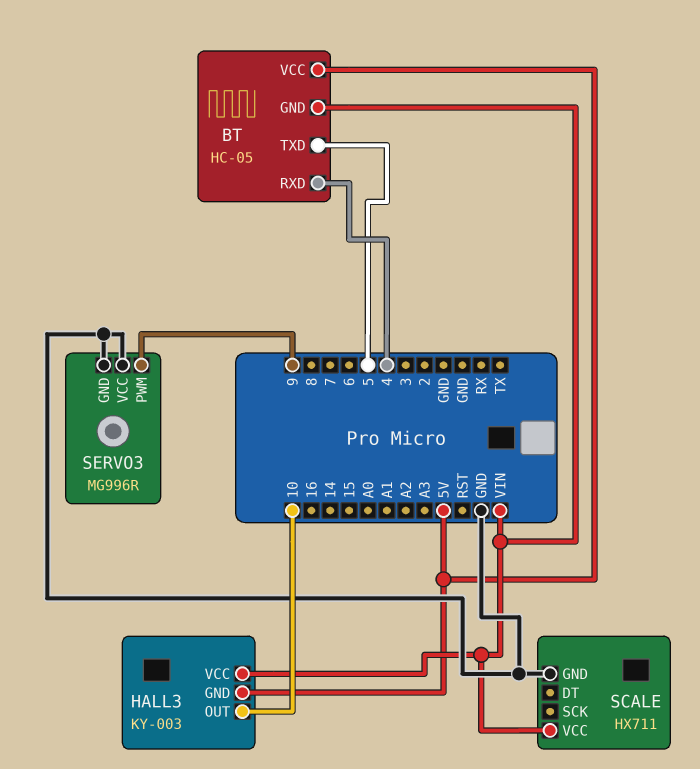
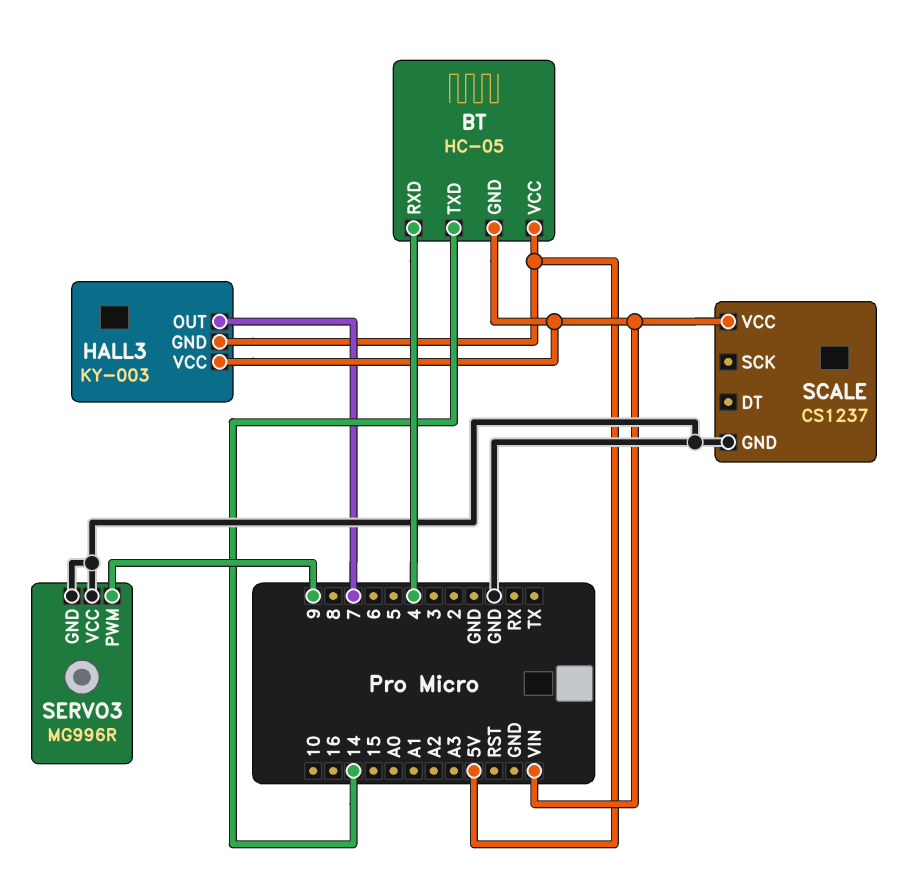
BT pin TXD: 5 -> 14
HALL3 pin OUT: 10 -> 7
SCALE: HX711 -> CS1237

